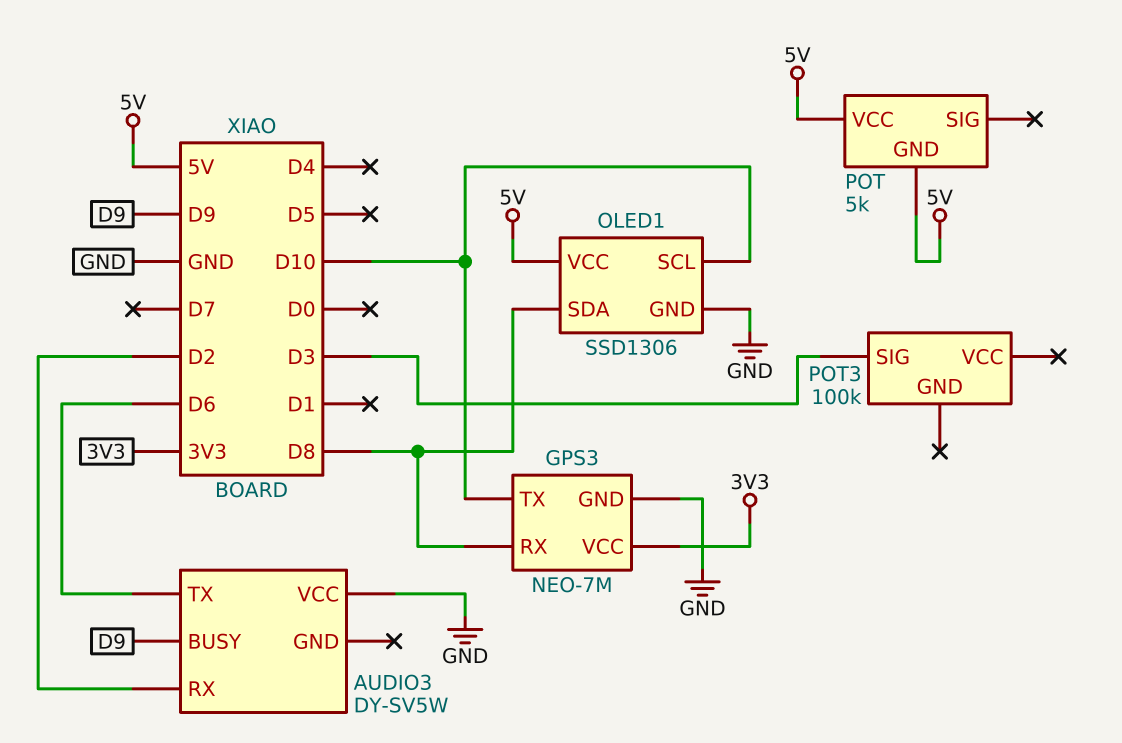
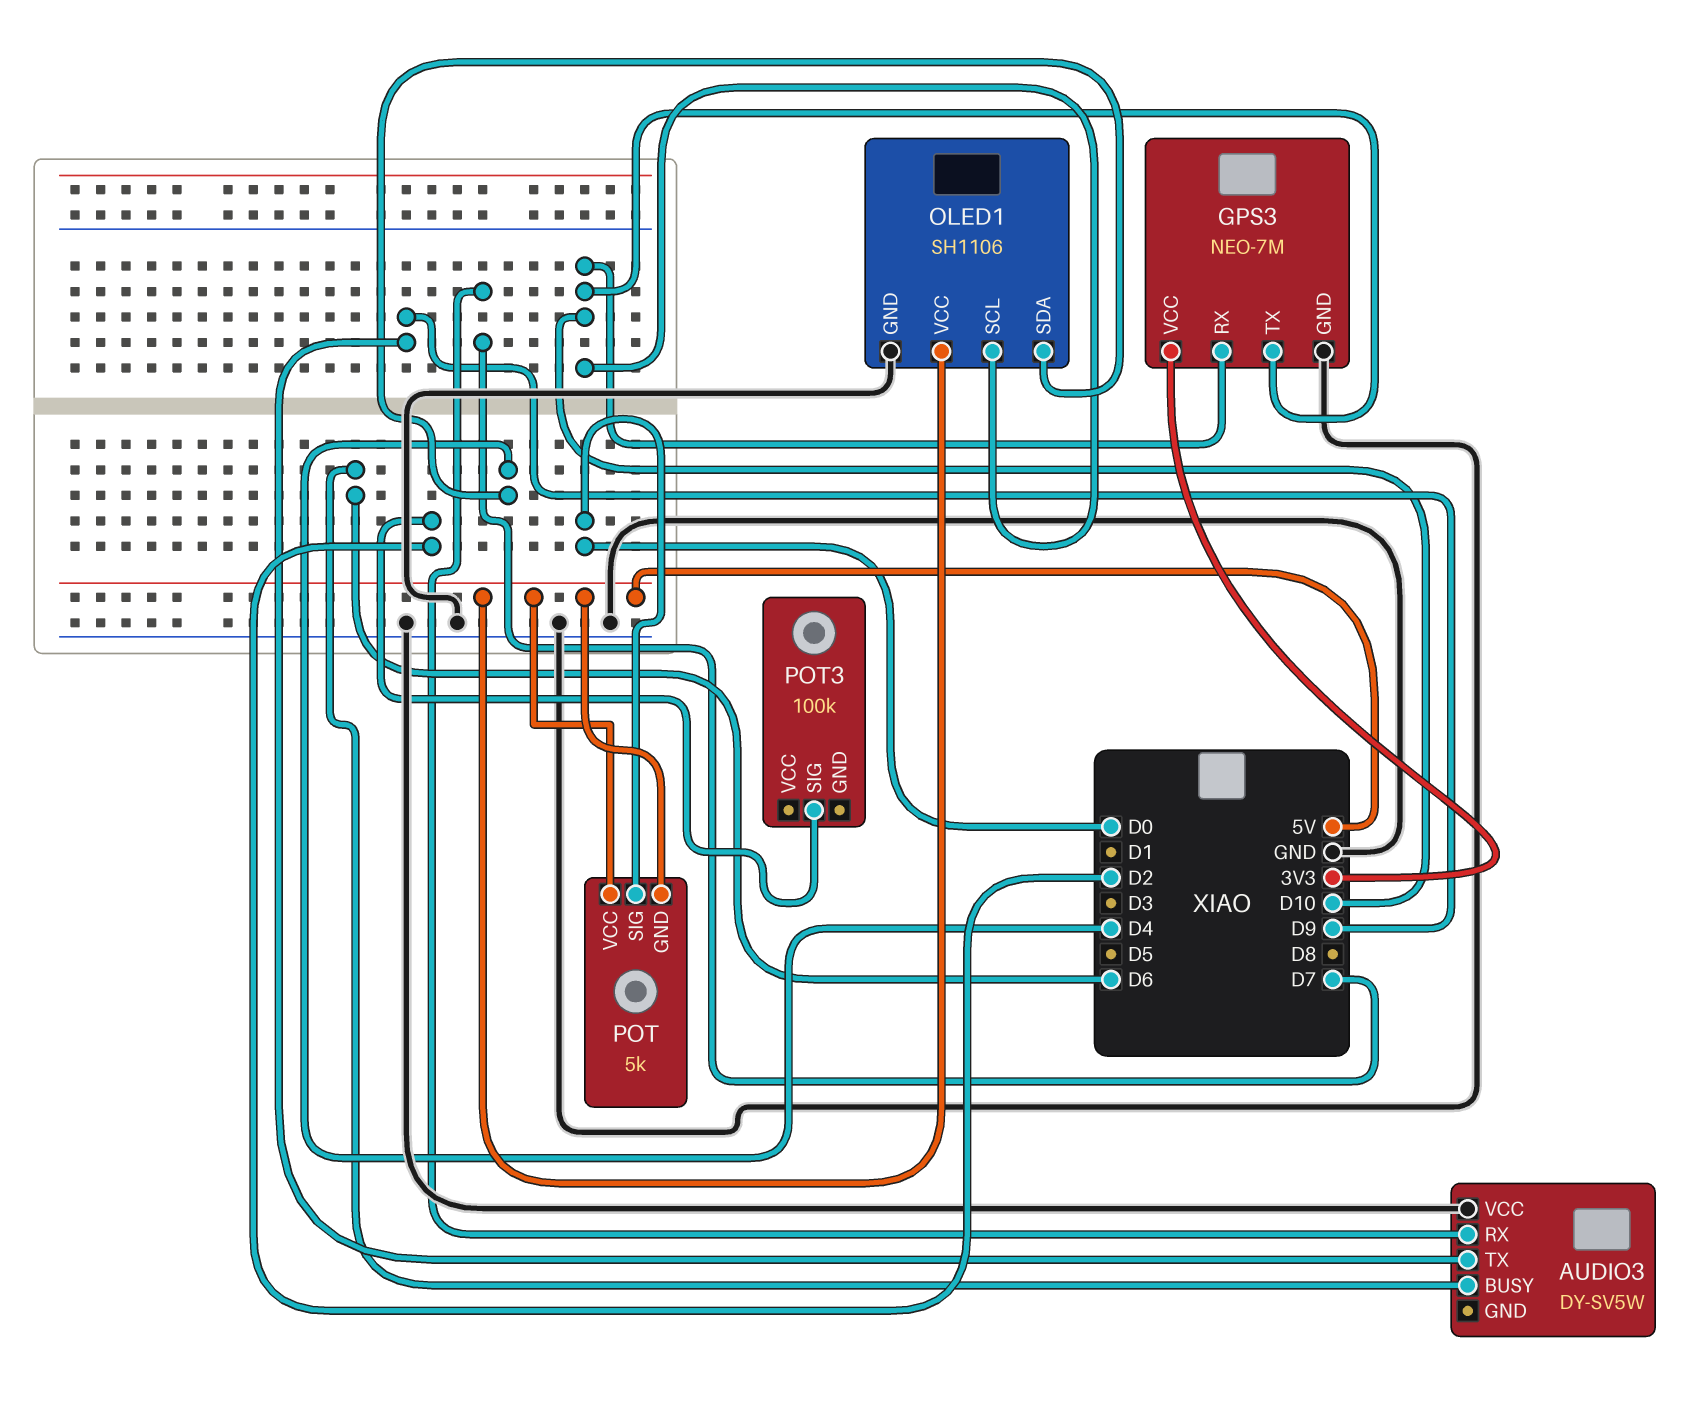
AUDIO3 pin BUSY: D9 -> D6
AUDIO3 pin RX: D2 -> D7
AUDIO3 pin TX: D6 -> D9
GPS3 pin RX: D8 -> D10
OLED1: SSD1306 -> SH1106
OLED1 pin SDA: D8 -> D4
POT pin SIG: none -> D0
POT3 pin SIG: D3 -> D2

